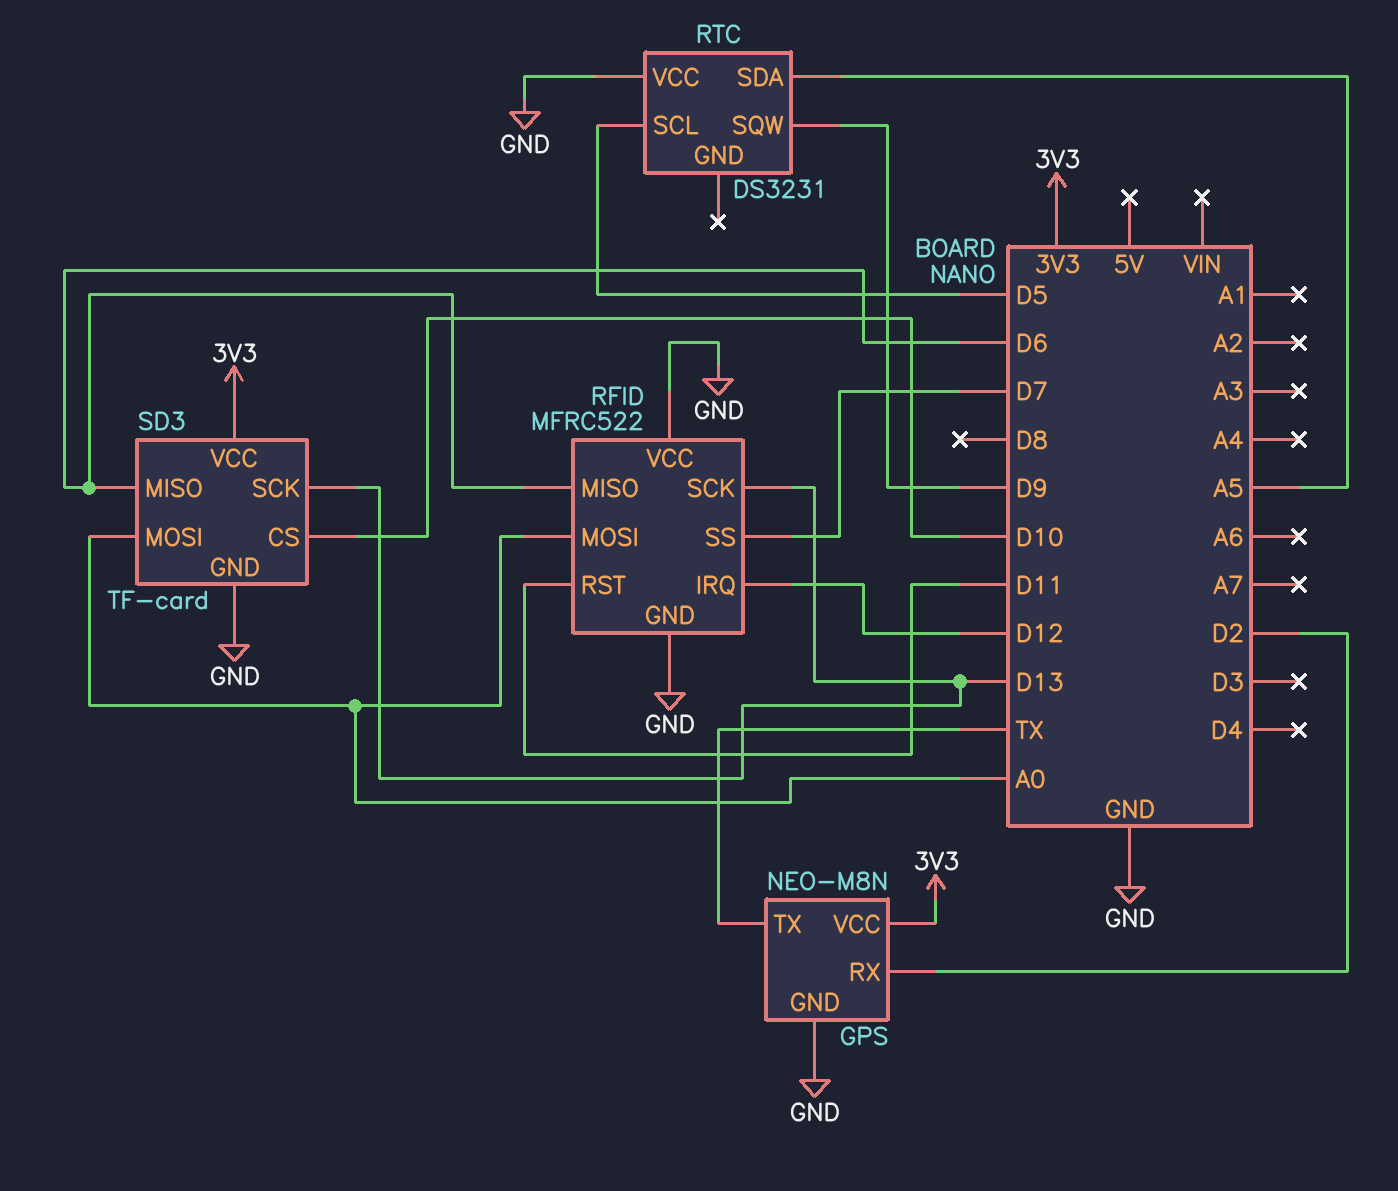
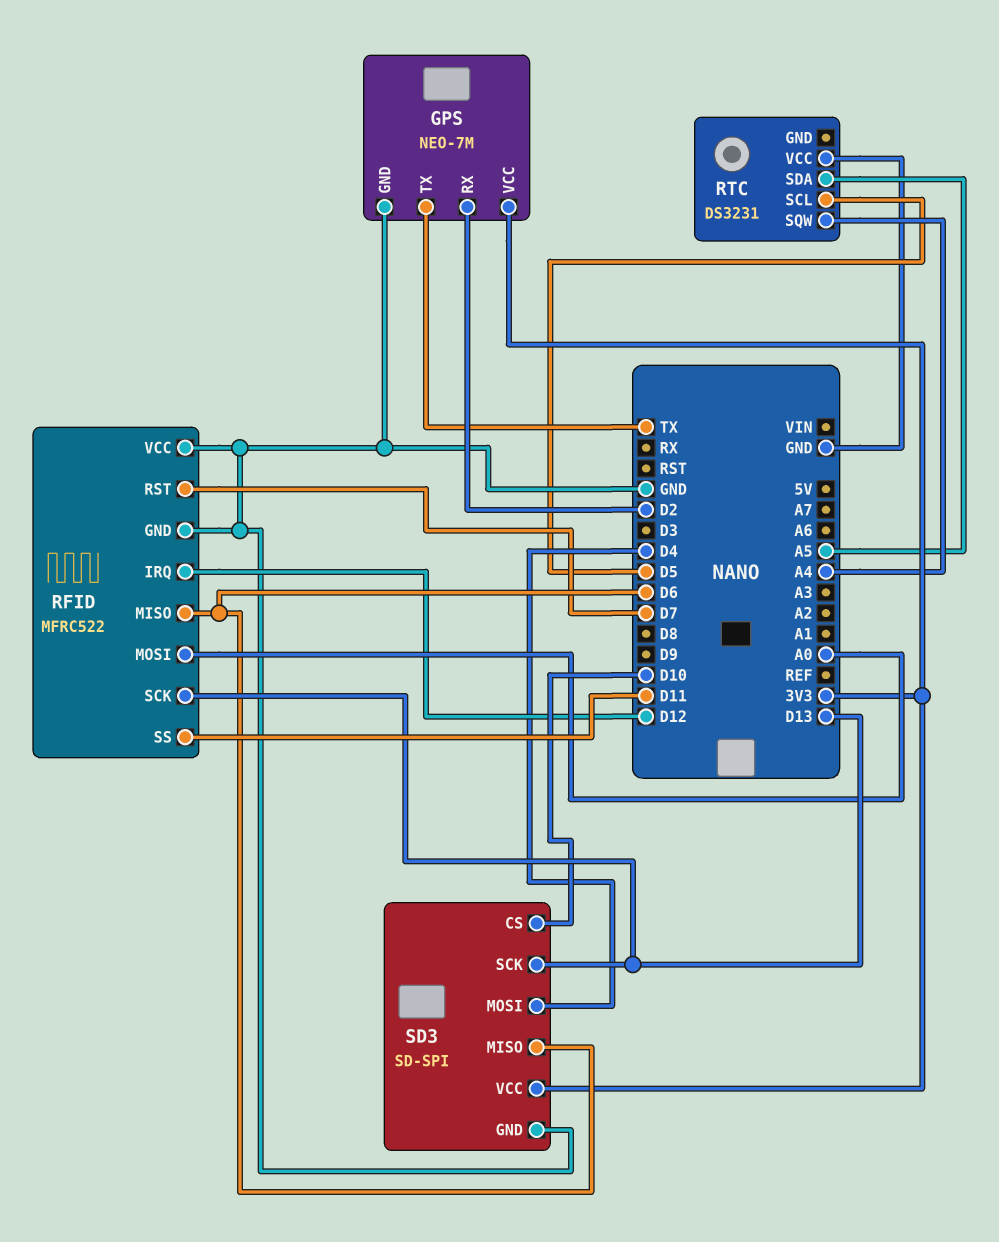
GPS: NEO-M8N -> NEO-7M
RFID pin RST: D11 -> D7
RFID pin SS: D7 -> D11
RTC pin SQW: D9 -> A4
SD3: TF-card -> SD-SPI
SD3 pin MOSI: A0 -> D4

